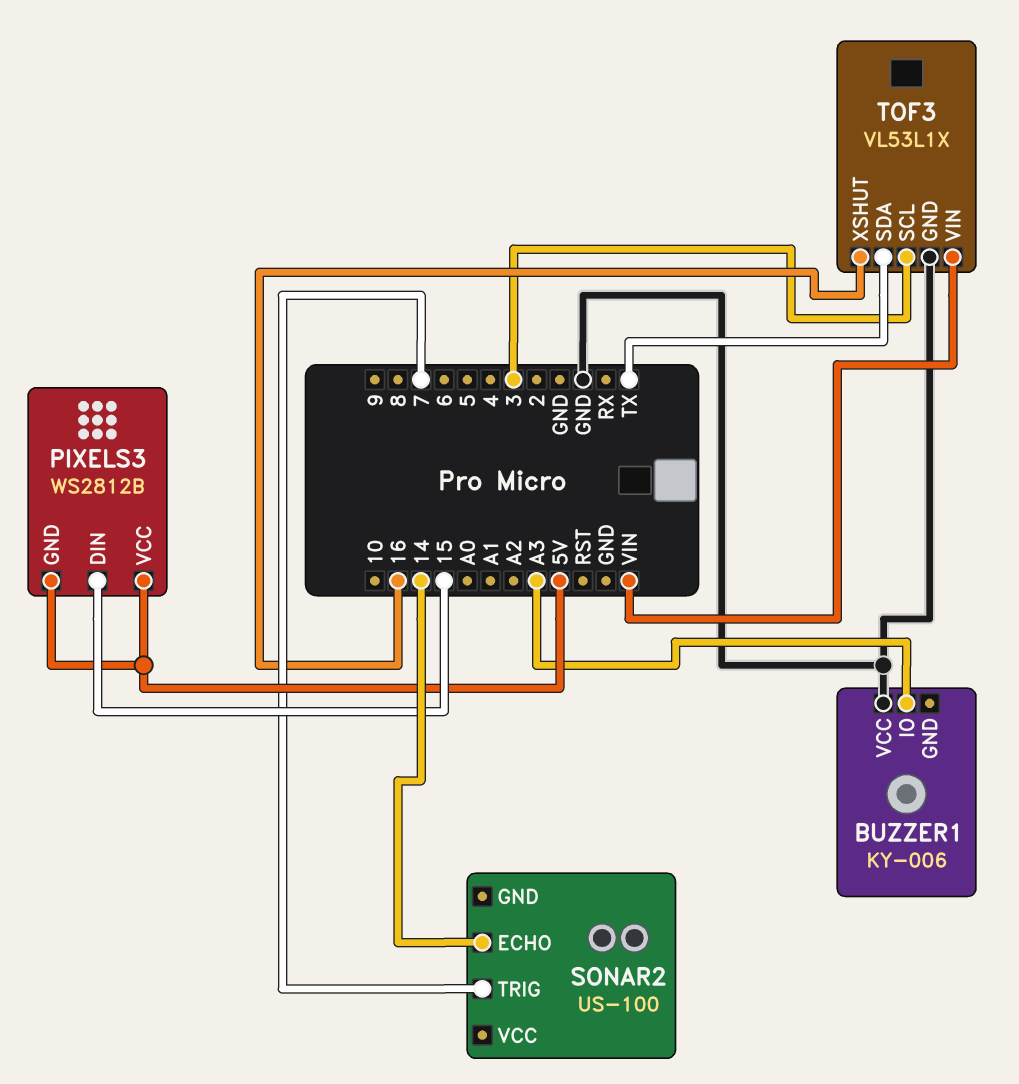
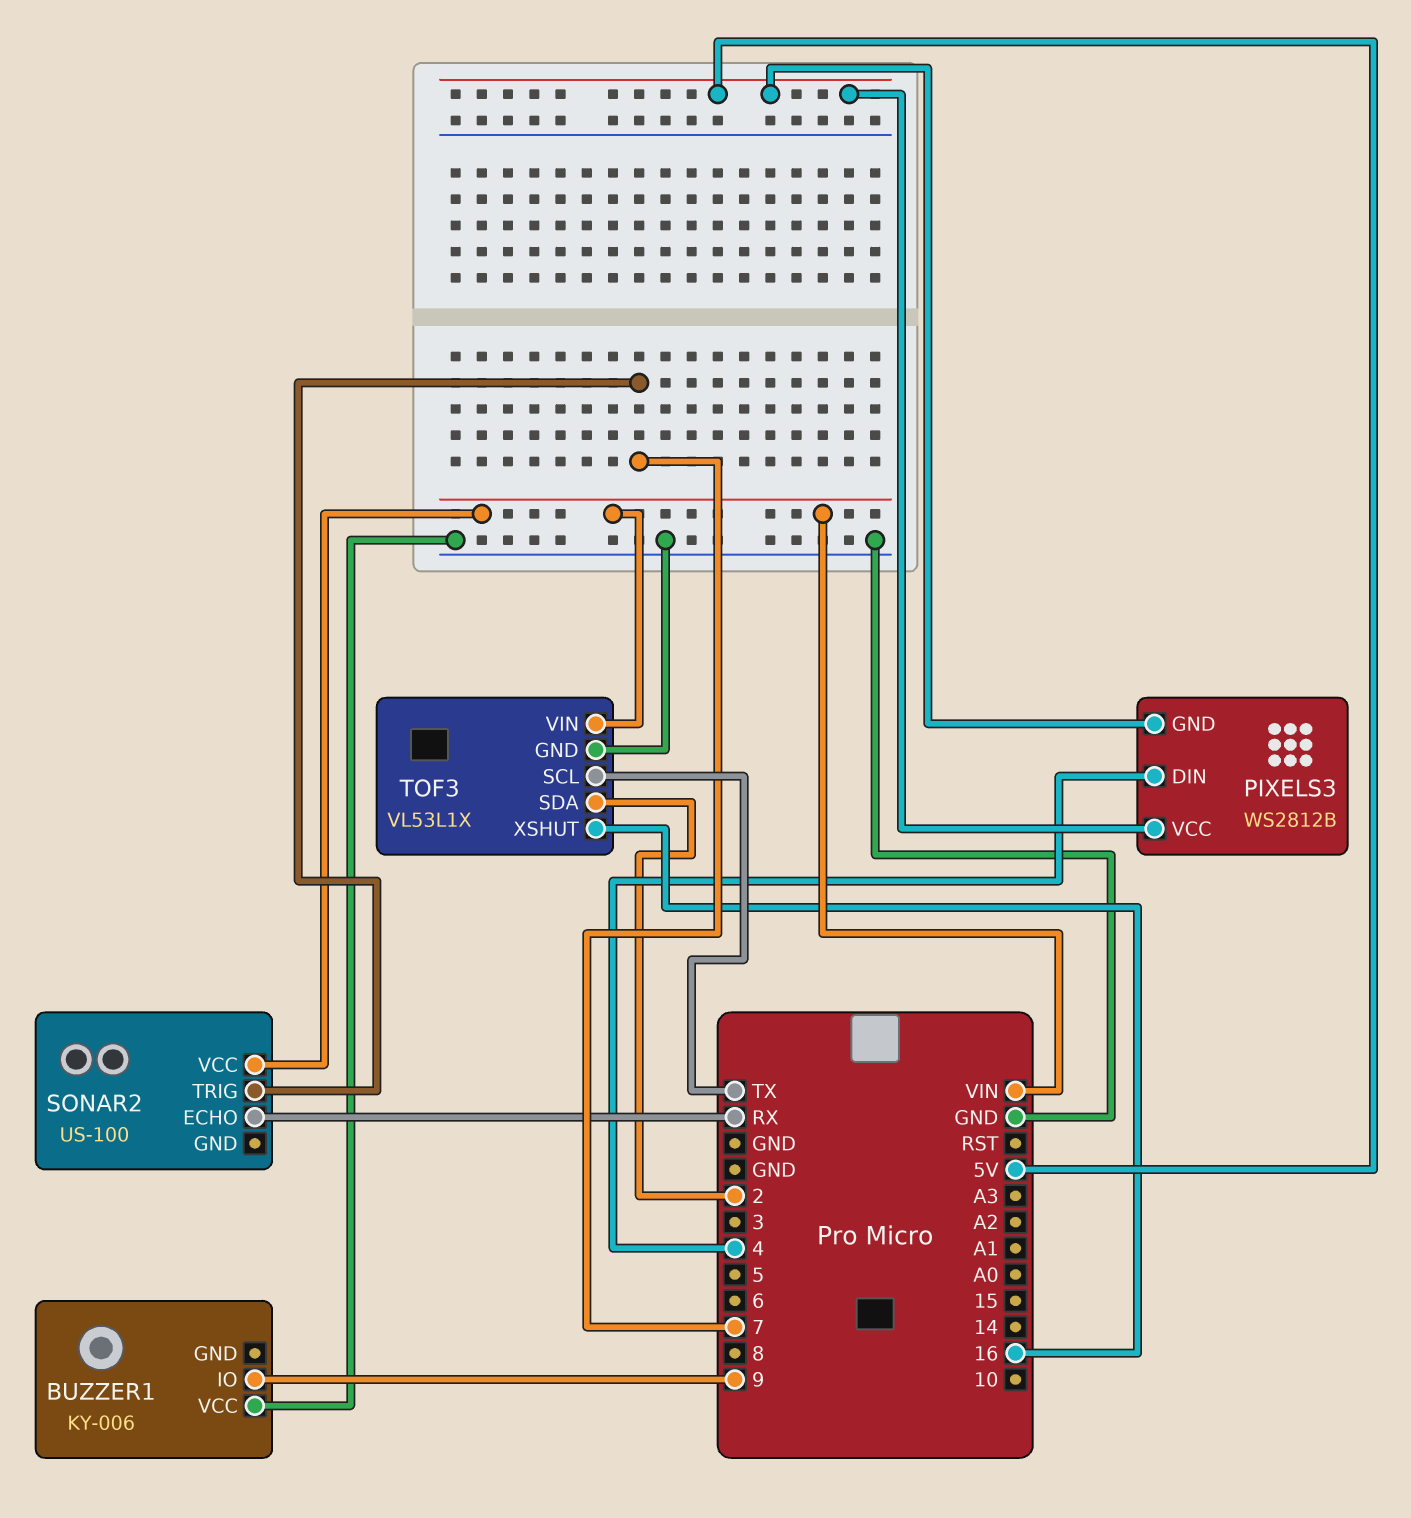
BUZZER1 pin IO: A3 -> 9
PIXELS3 pin DIN: 15 -> 4
SONAR2 pin ECHO: 14 -> RX
SONAR2 pin VCC: none -> VIN
TOF3 pin SCL: 3 -> TX
TOF3 pin SDA: TX -> 2

